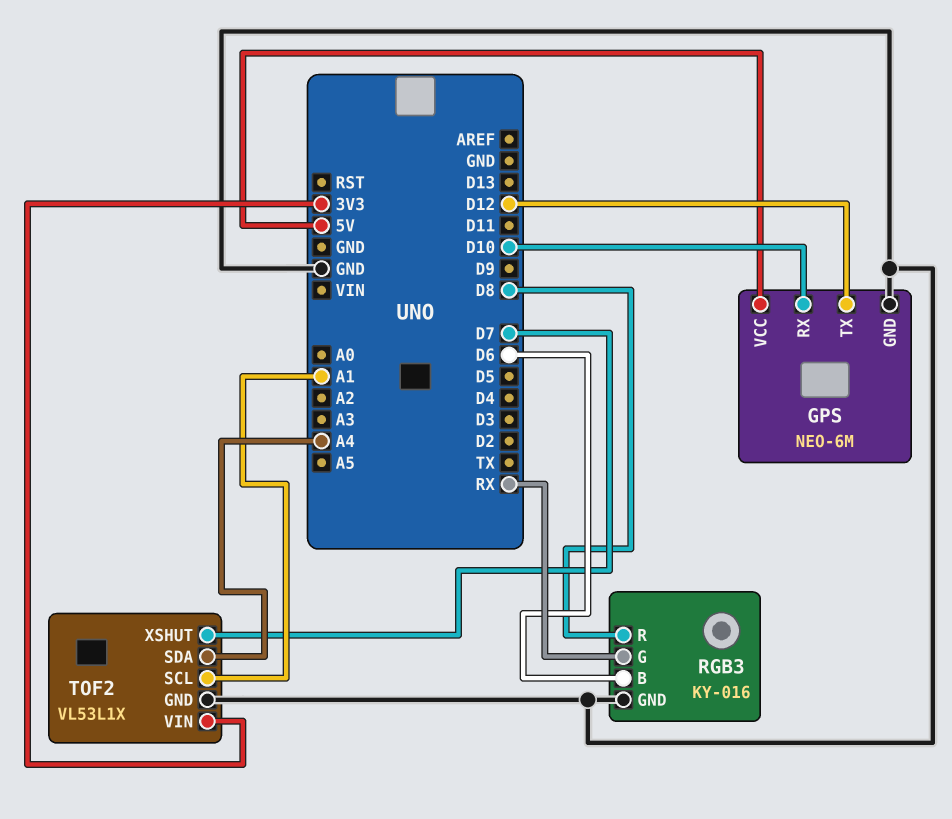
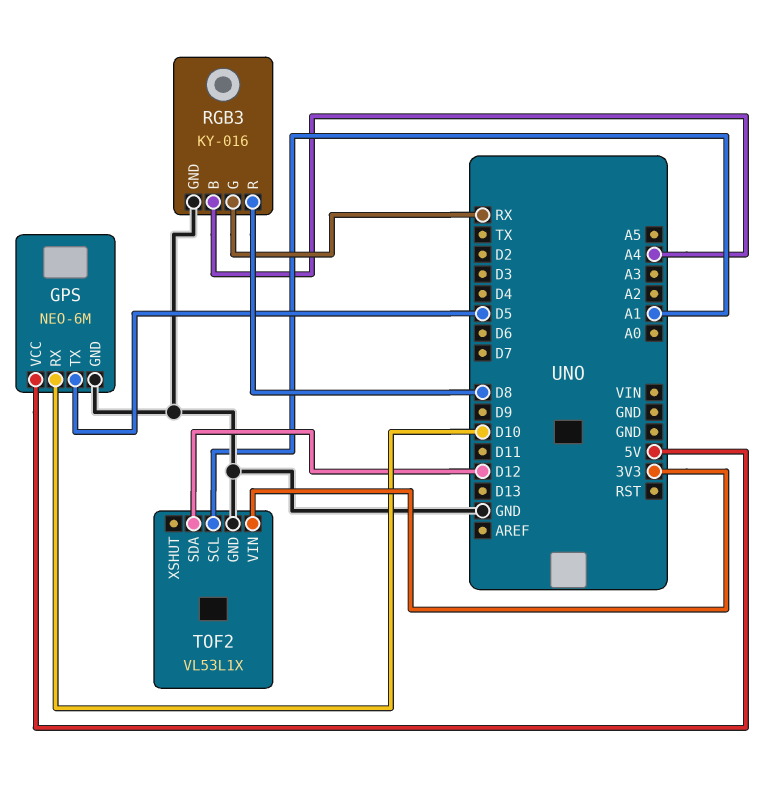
GPS pin TX: D12 -> D5
RGB3 pin B: D6 -> A4
TOF2 pin SDA: A4 -> D12
TOF2 pin XSHUT: D7 -> none

